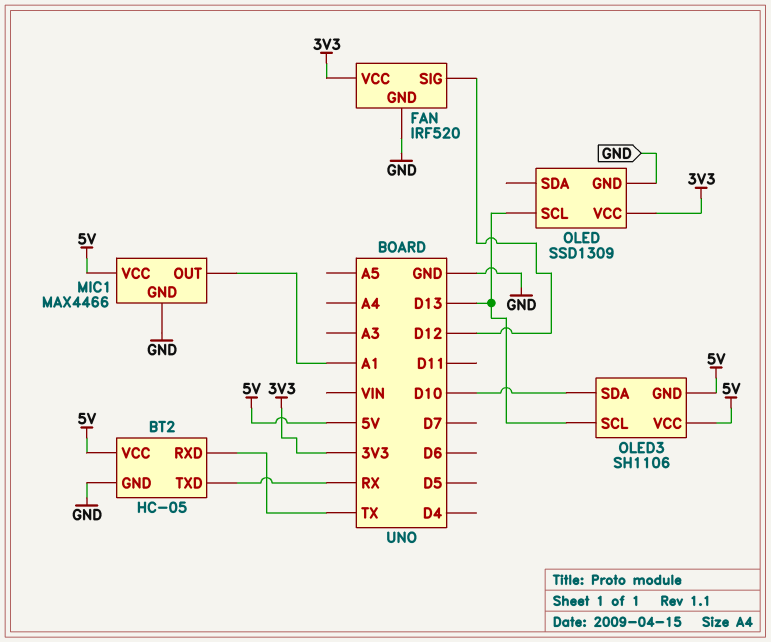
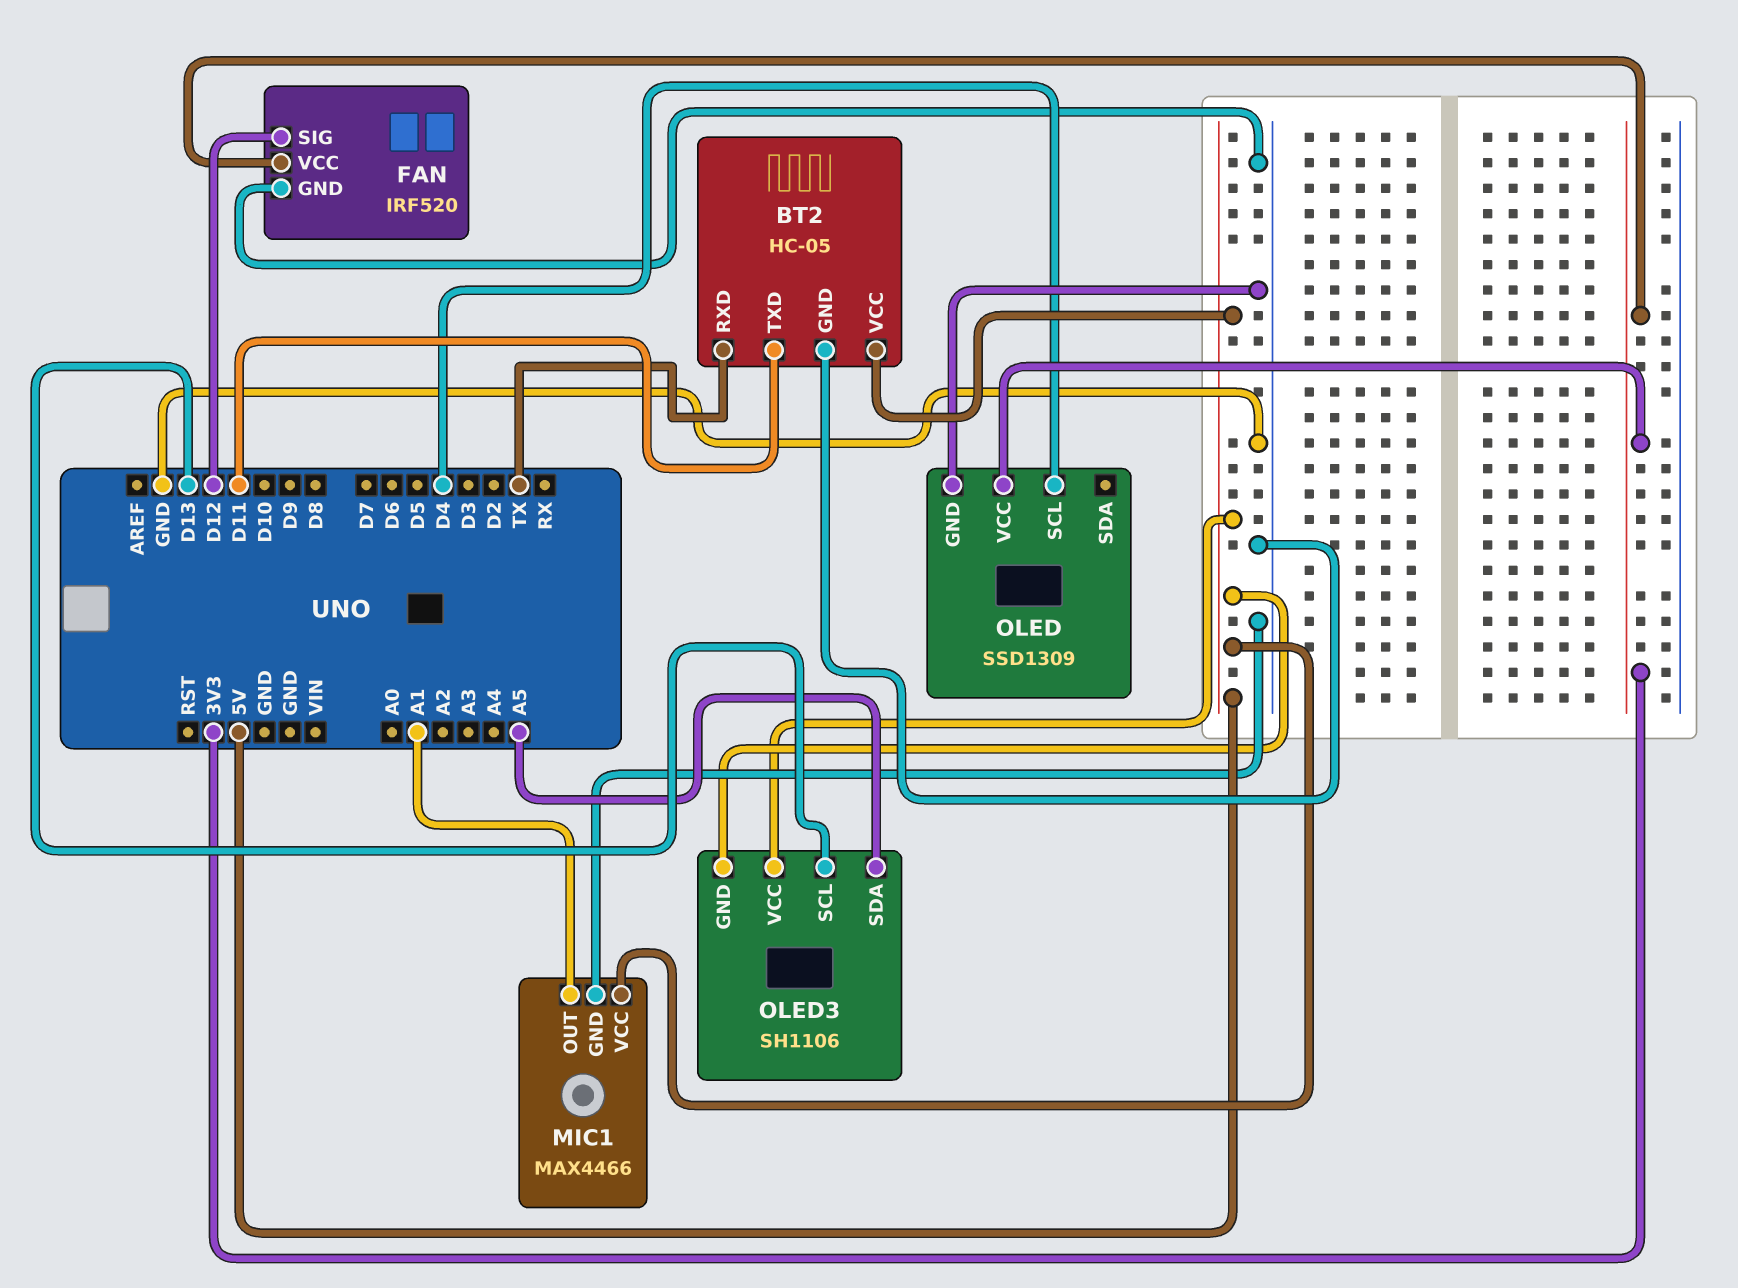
BT2 pin TXD: RX -> D11
OLED pin SCL: D13 -> D4
OLED3 pin SDA: D10 -> A5

